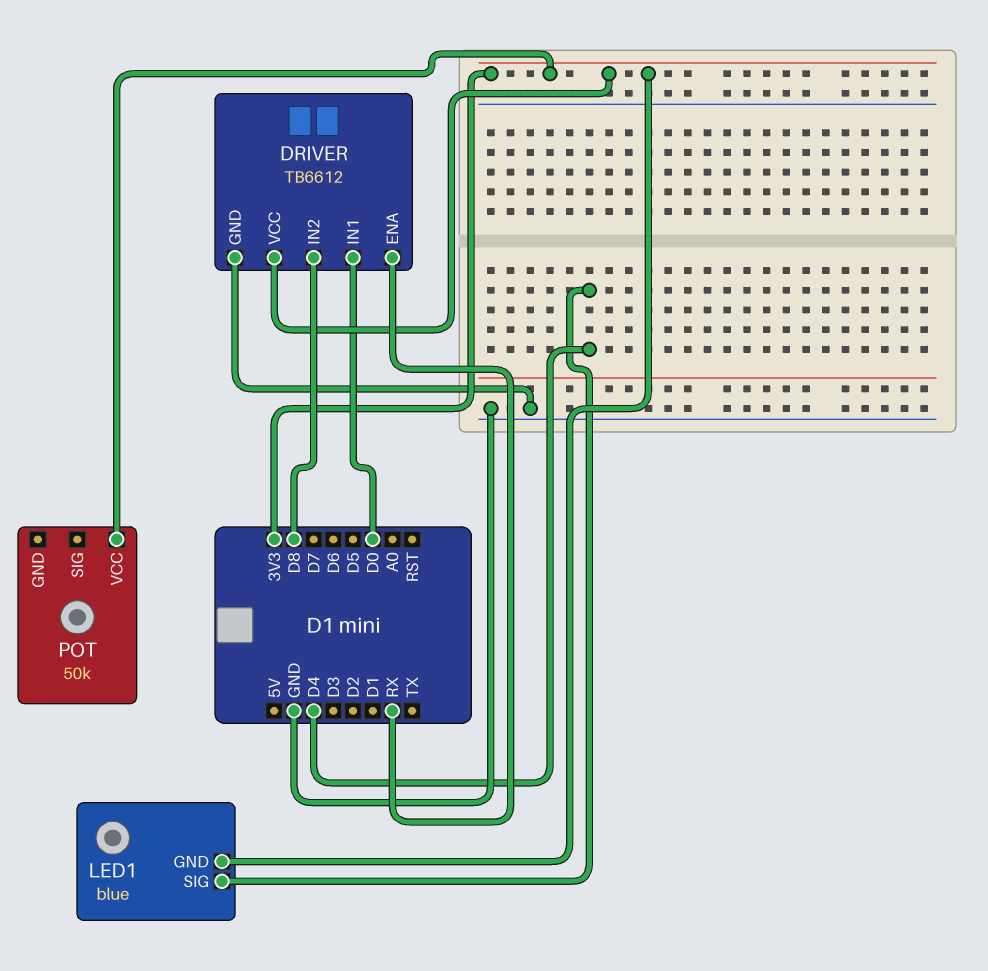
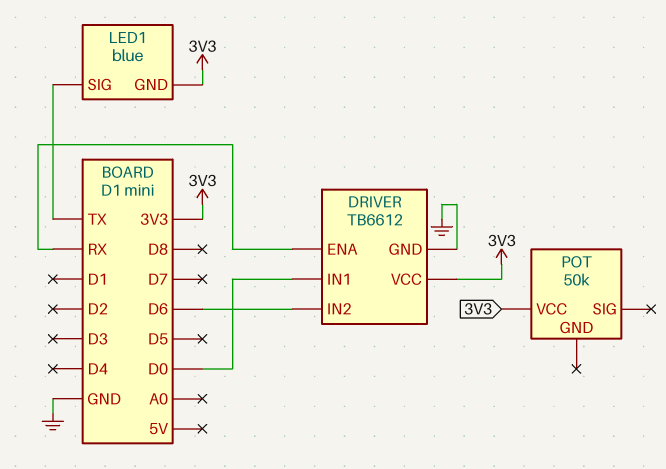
DRIVER pin IN2: D8 -> D6
LED1 pin SIG: D4 -> TX

